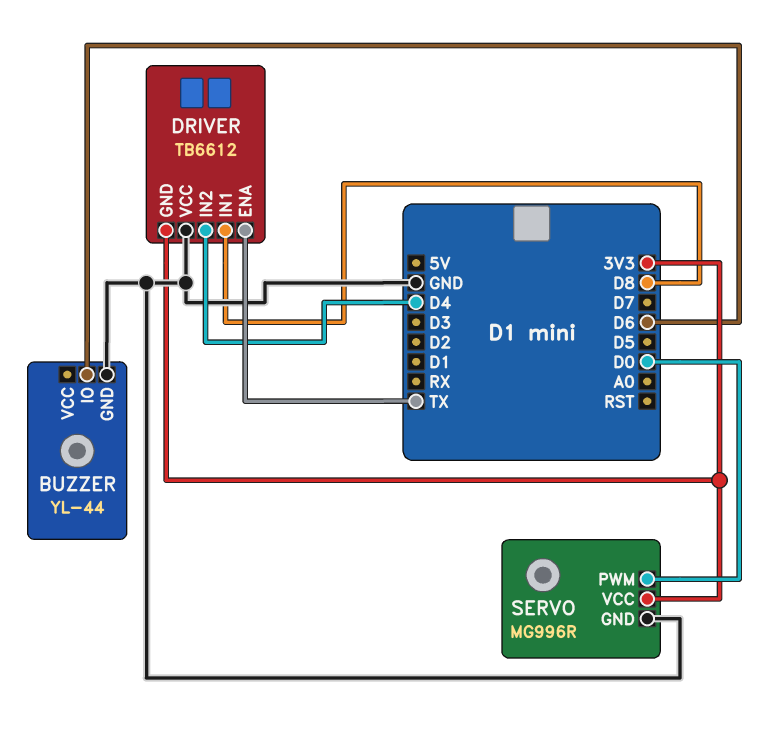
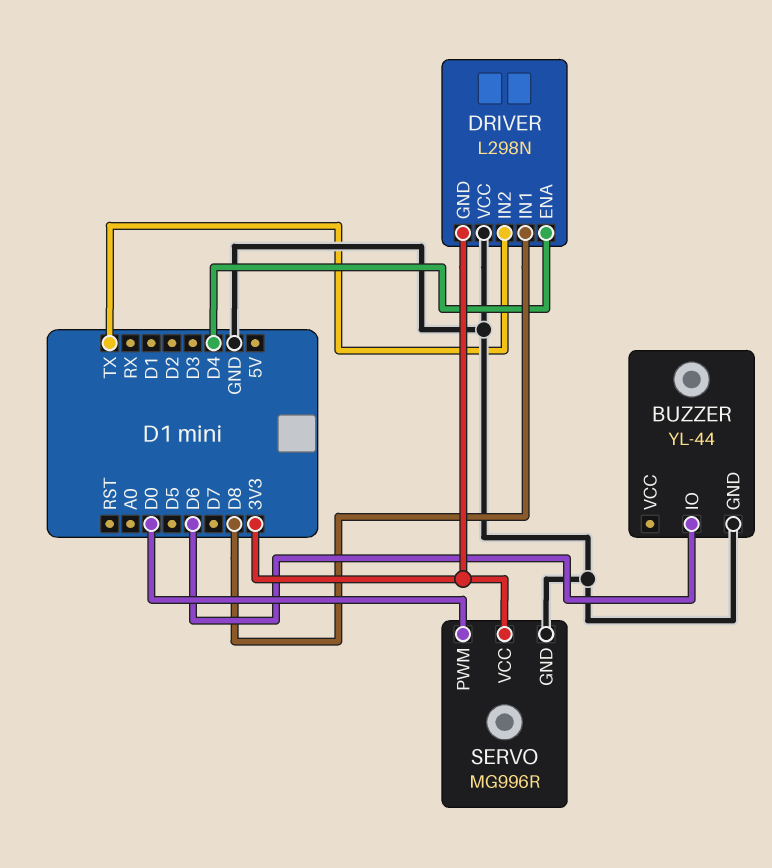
DRIVER: TB6612 -> L298N
DRIVER pin ENA: TX -> D4
DRIVER pin IN2: D4 -> TX

